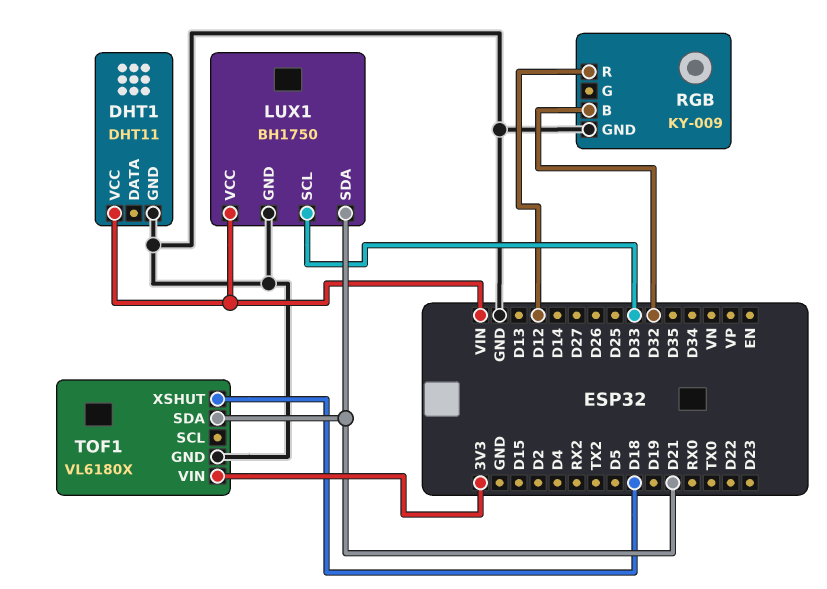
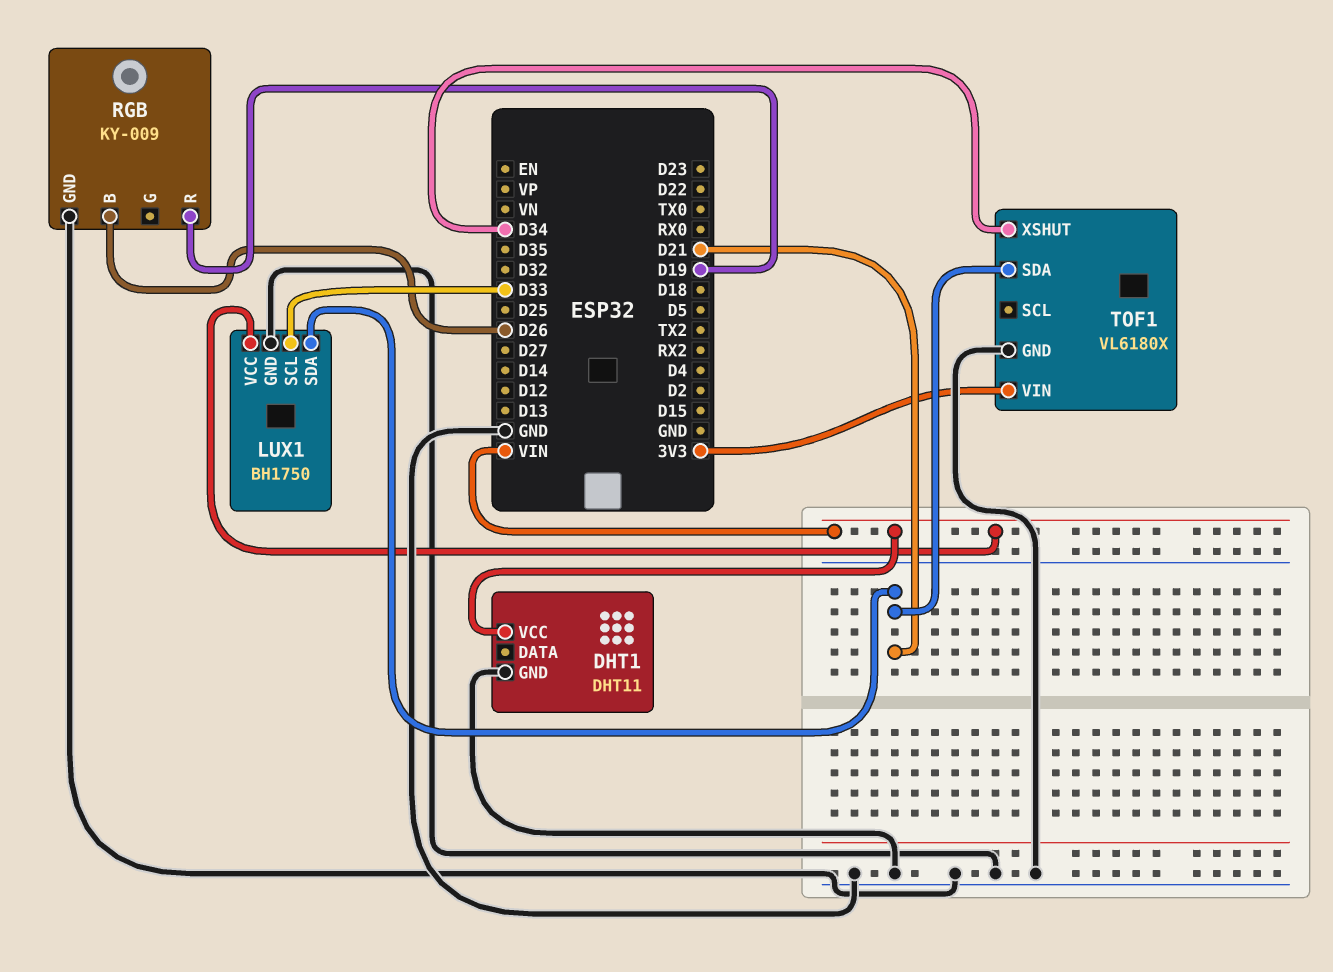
RGB pin B: D32 -> D26
RGB pin R: D12 -> D19
TOF1 pin XSHUT: D18 -> D34

